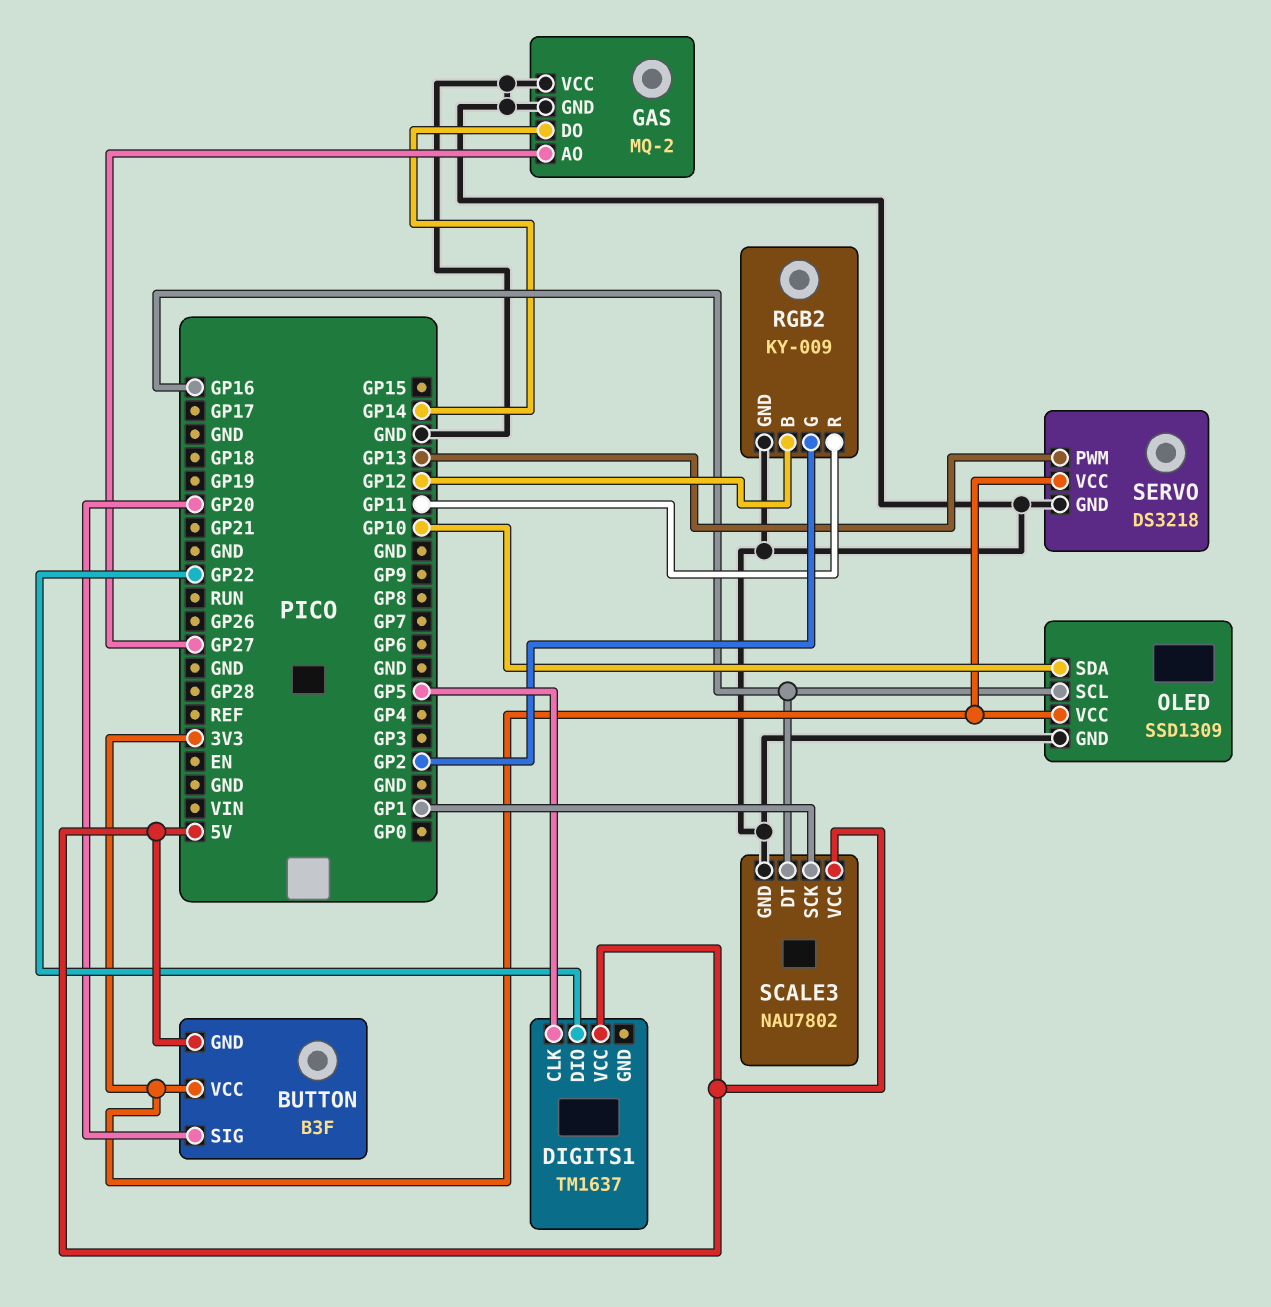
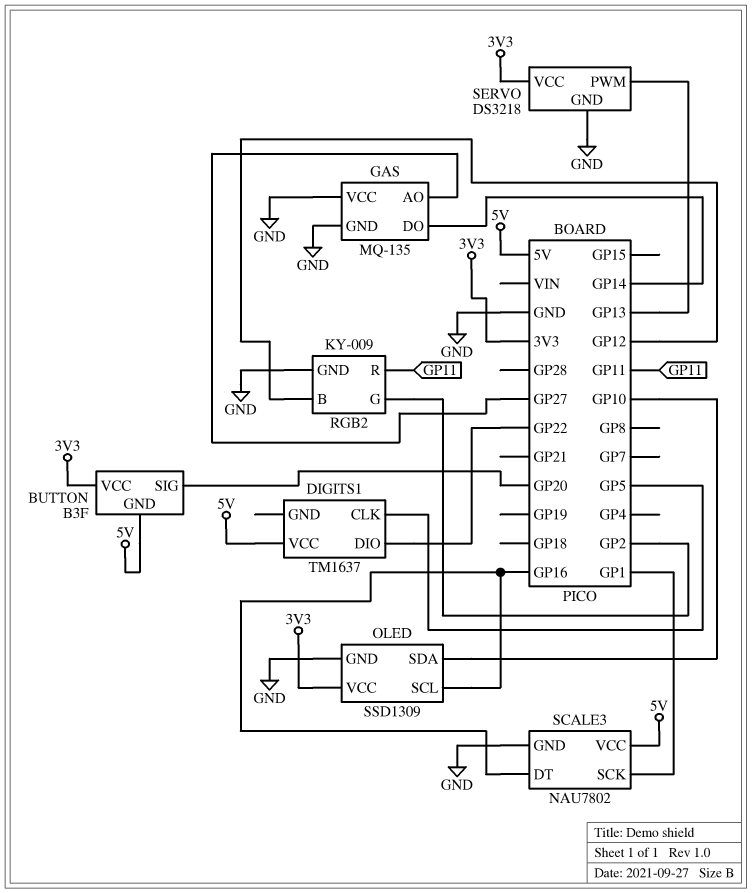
GAS: MQ-2 -> MQ-135

